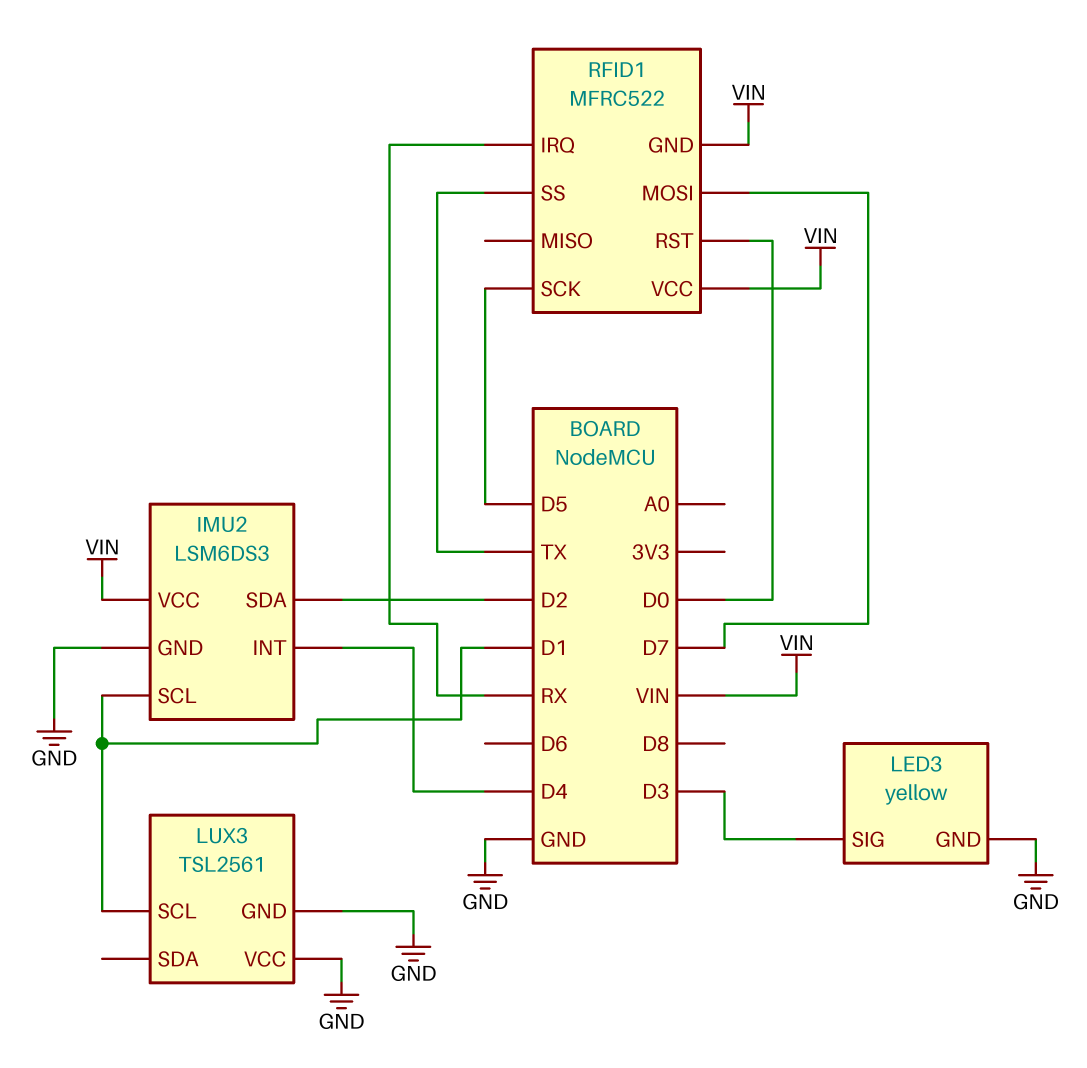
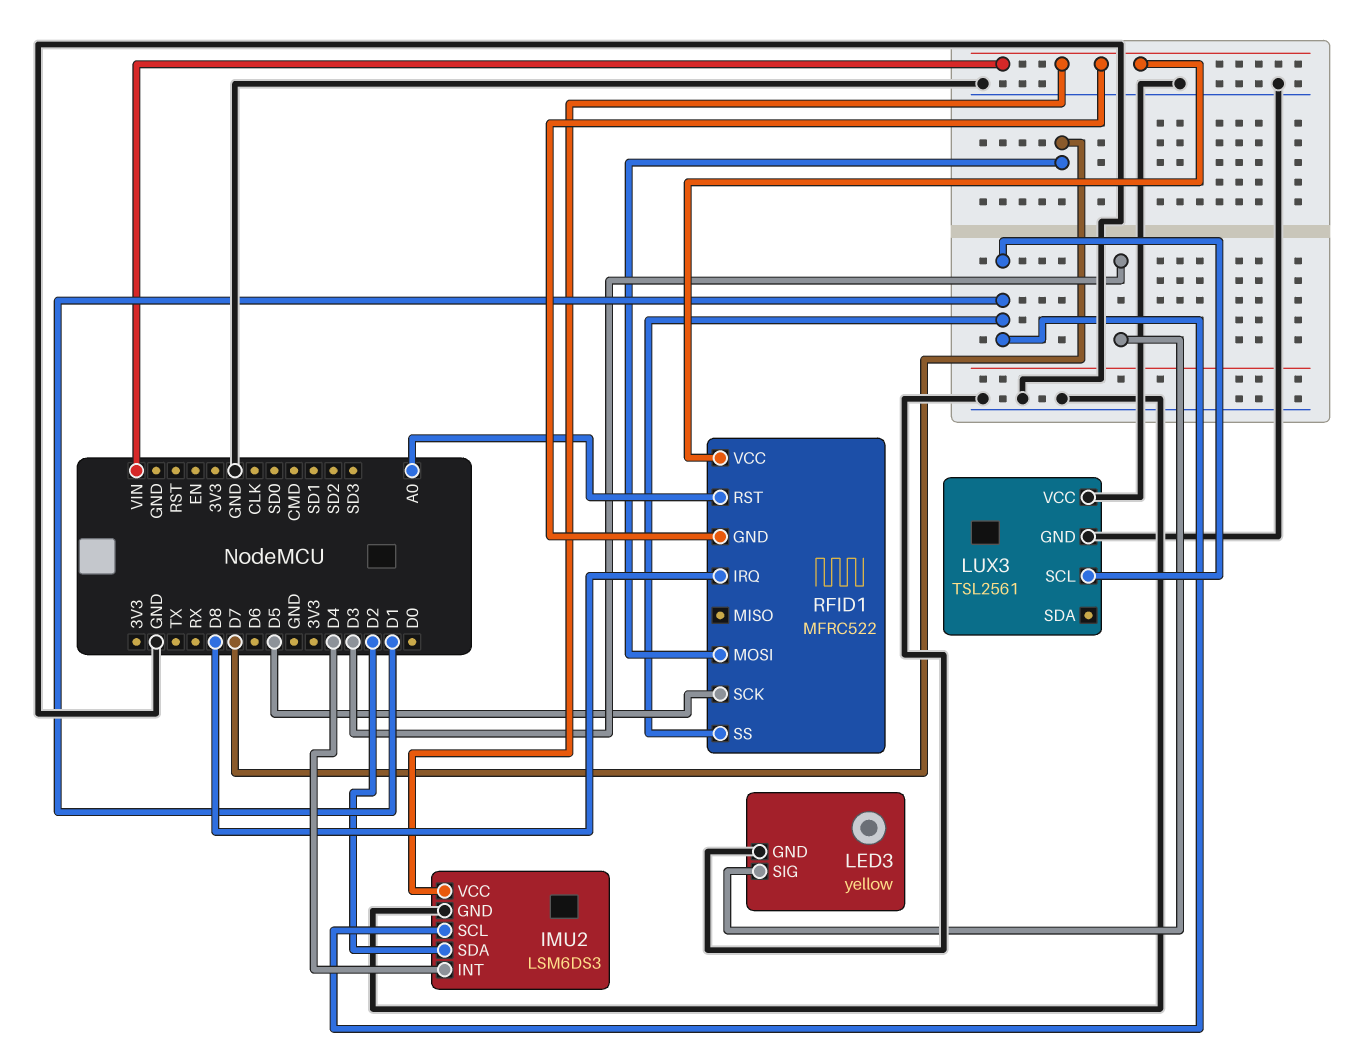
RFID1 pin IRQ: RX -> D8
RFID1 pin RST: D0 -> A0
RFID1 pin SS: TX -> D1

